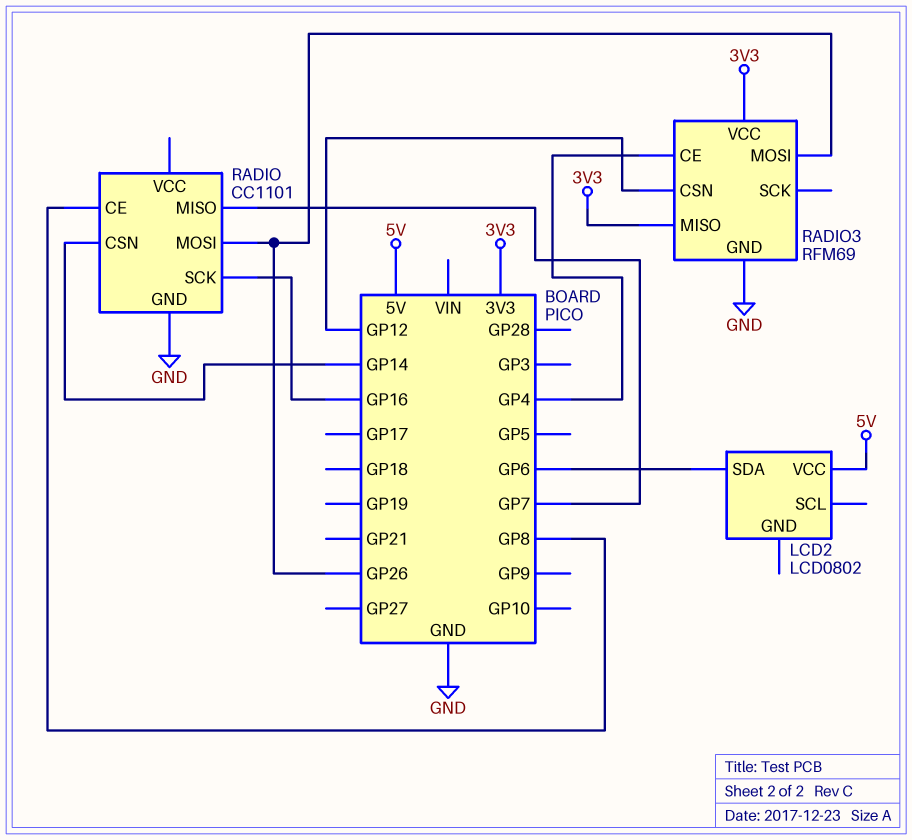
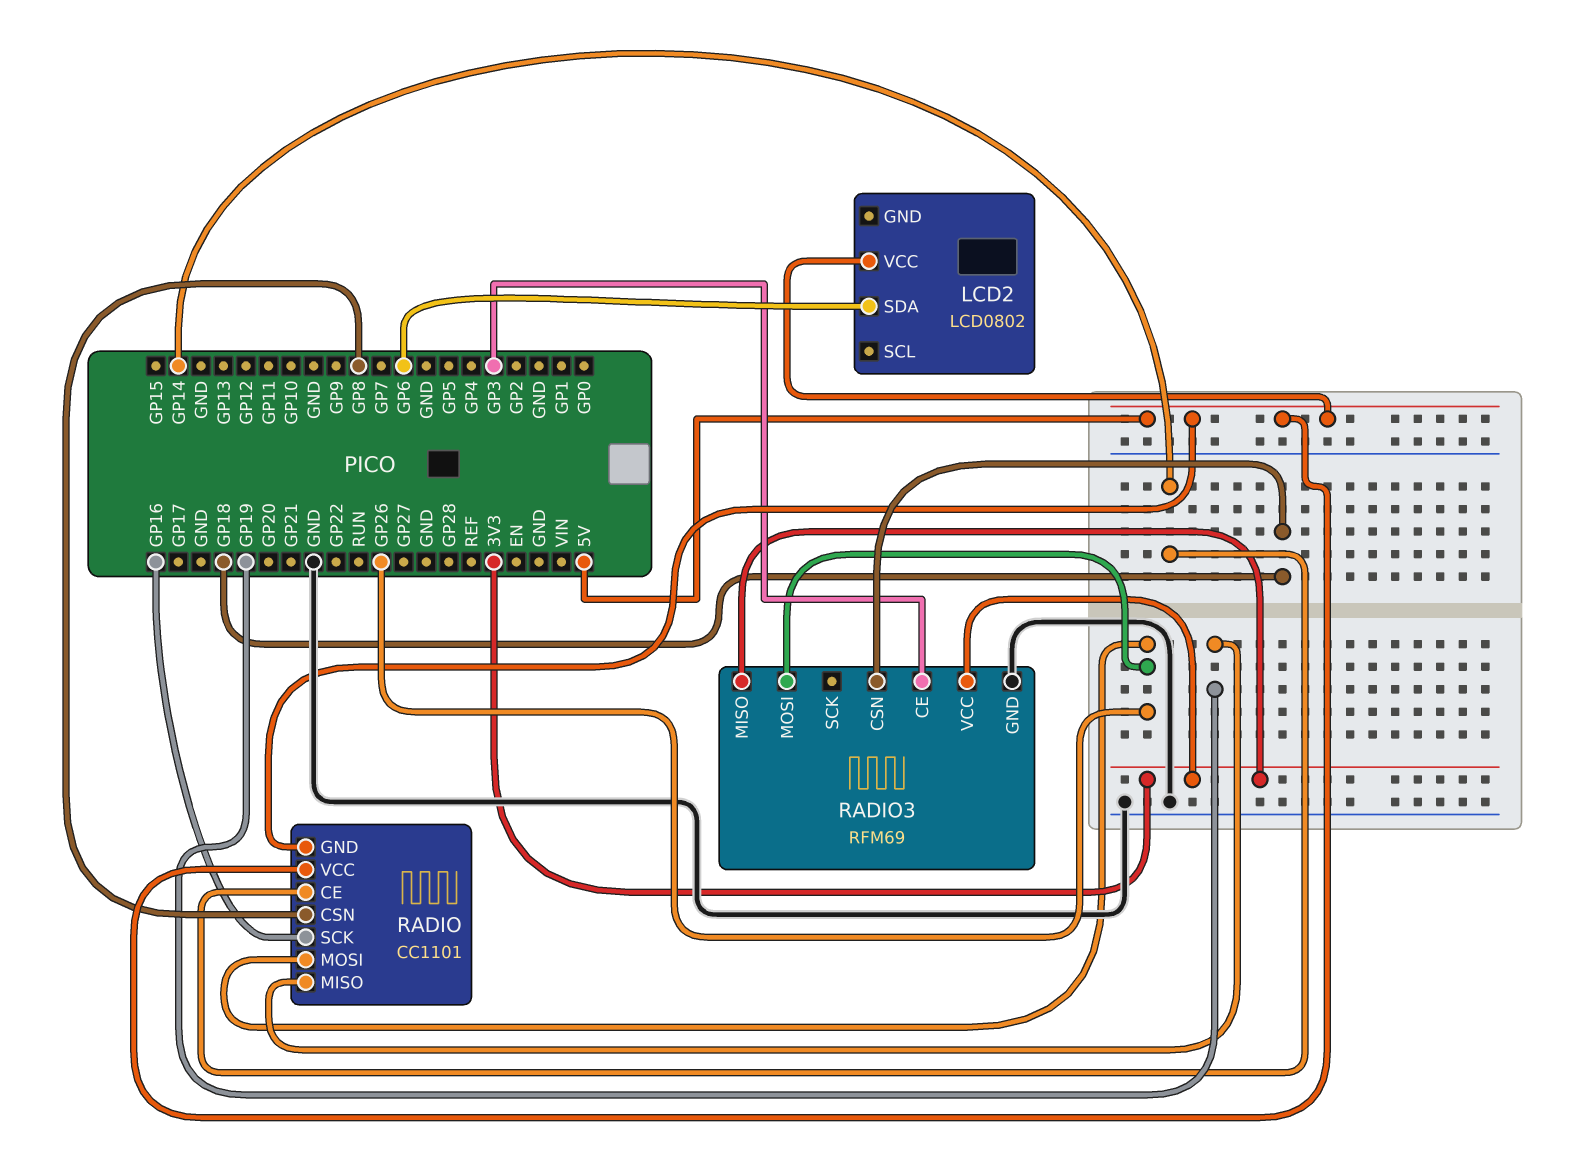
RADIO pin CE: GP8 -> GP14
RADIO pin CSN: GP14 -> GP8
RADIO pin GND: GND -> 5V
RADIO pin MISO: GP7 -> GP19
RADIO pin VCC: none -> 5V
RADIO3 pin CE: GP4 -> GP3
RADIO3 pin CSN: GP12 -> GP18

